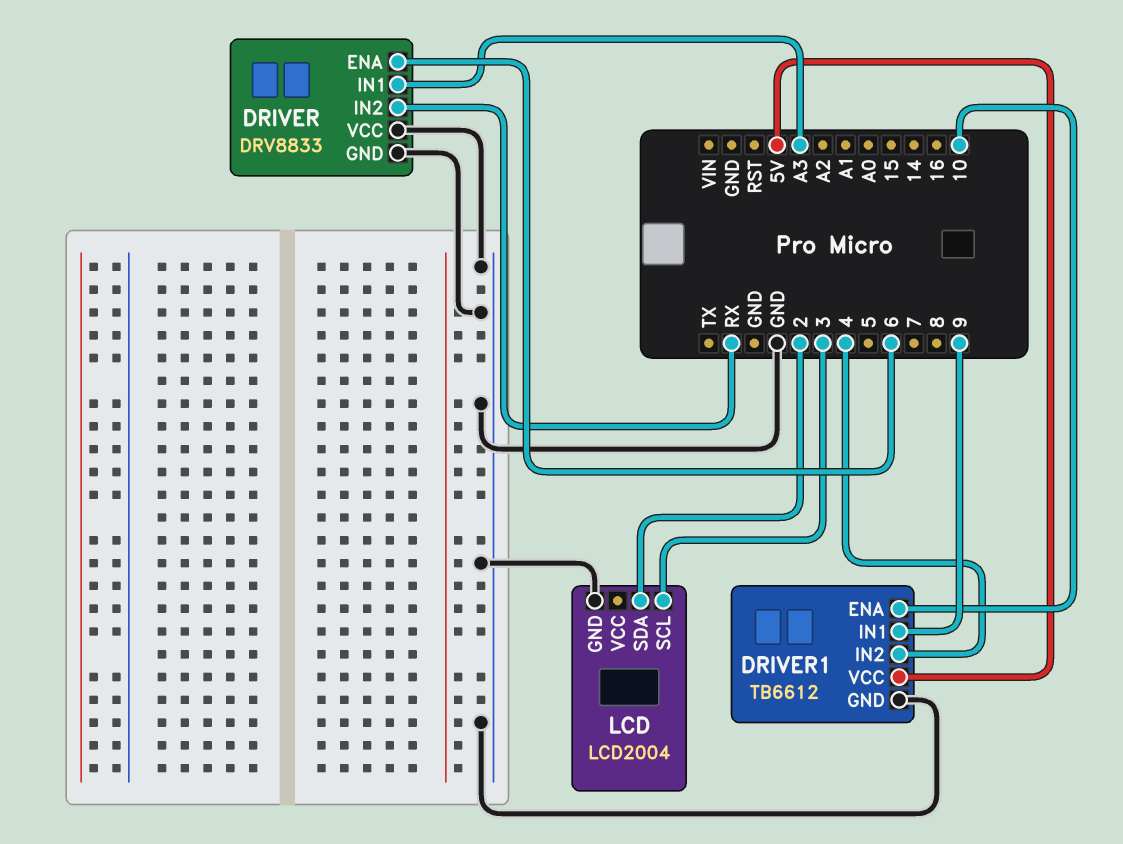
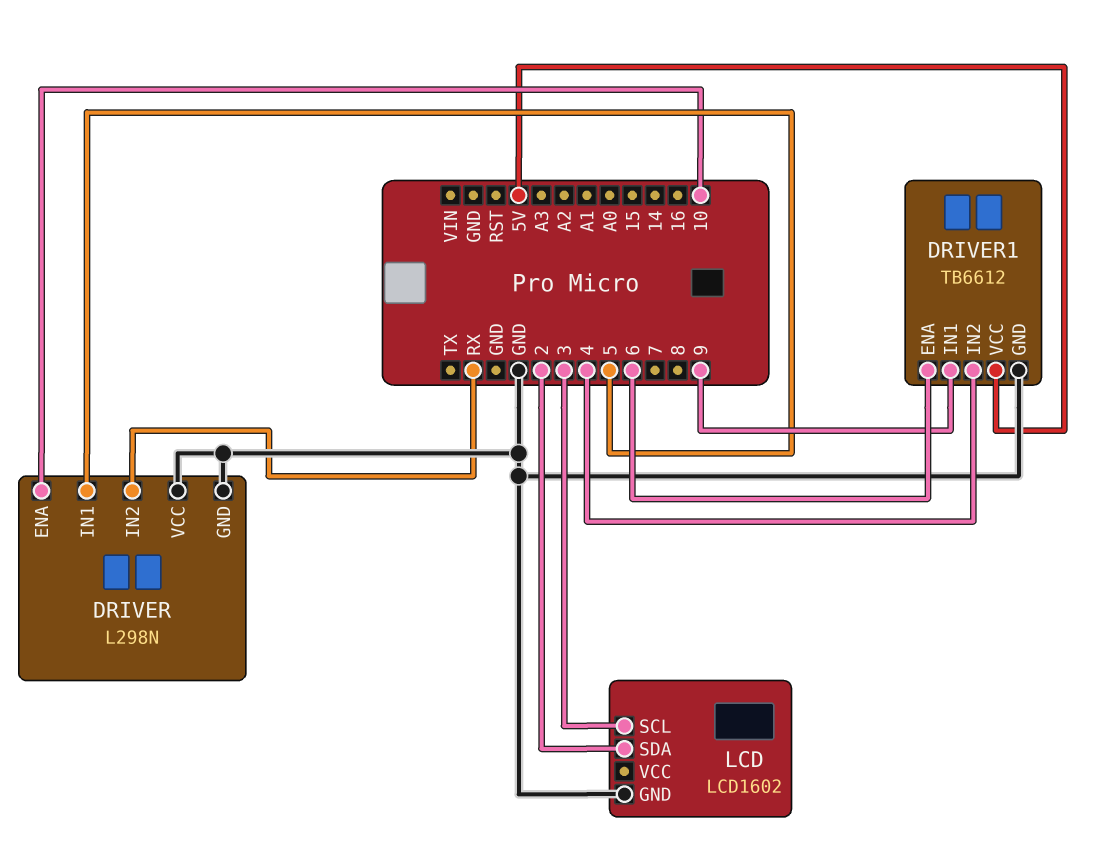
DRIVER: DRV8833 -> L298N
DRIVER pin ENA: 6 -> 10
DRIVER pin IN1: A3 -> 5
DRIVER1 pin ENA: 10 -> 6
LCD: LCD2004 -> LCD1602

